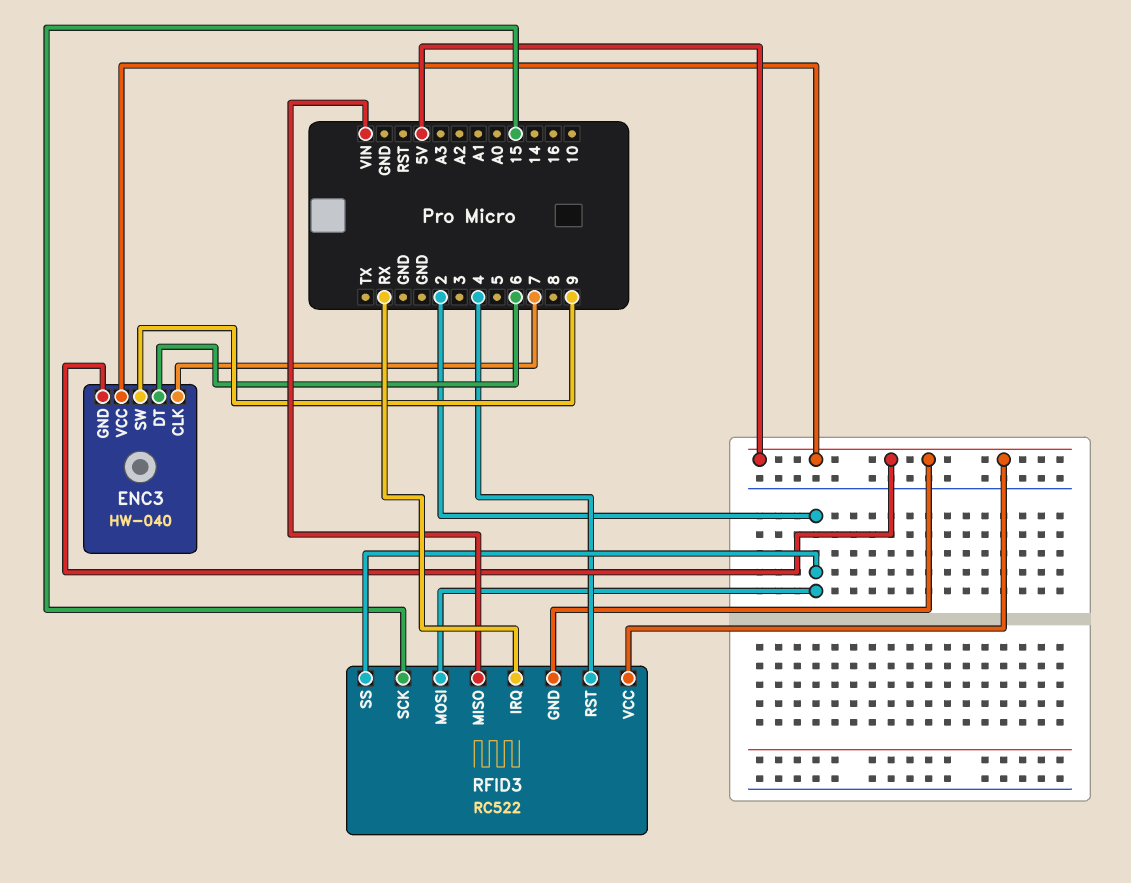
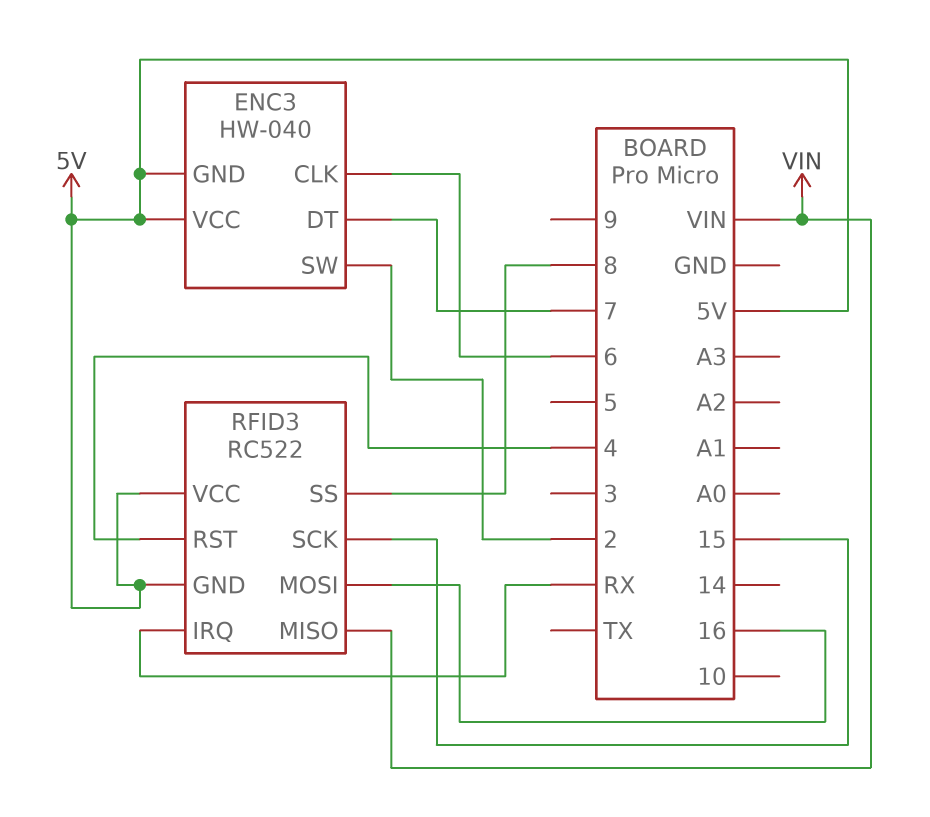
ENC3 pin CLK: 7 -> 6
ENC3 pin DT: 6 -> 7
ENC3 pin SW: 9 -> 2
RFID3 pin MOSI: 2 -> 16
RFID3 pin SS: 2 -> 8

